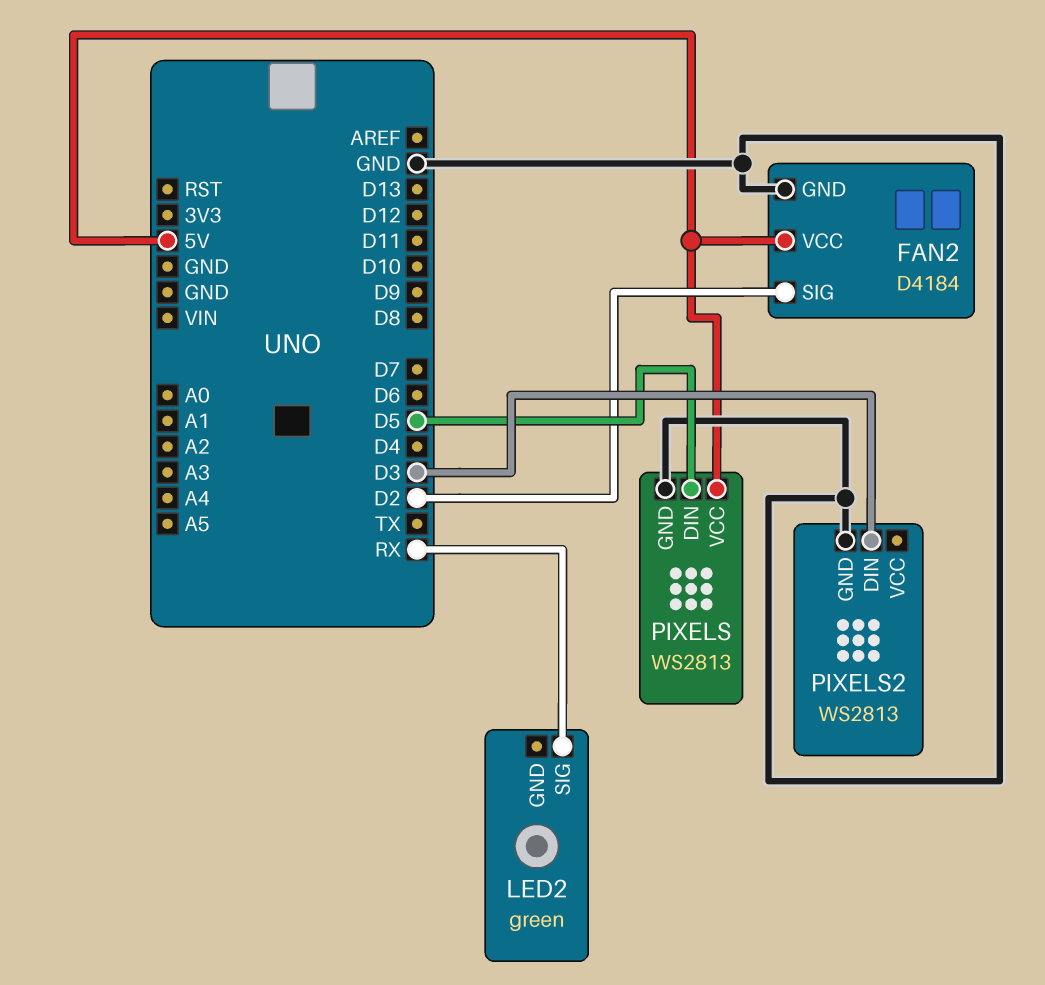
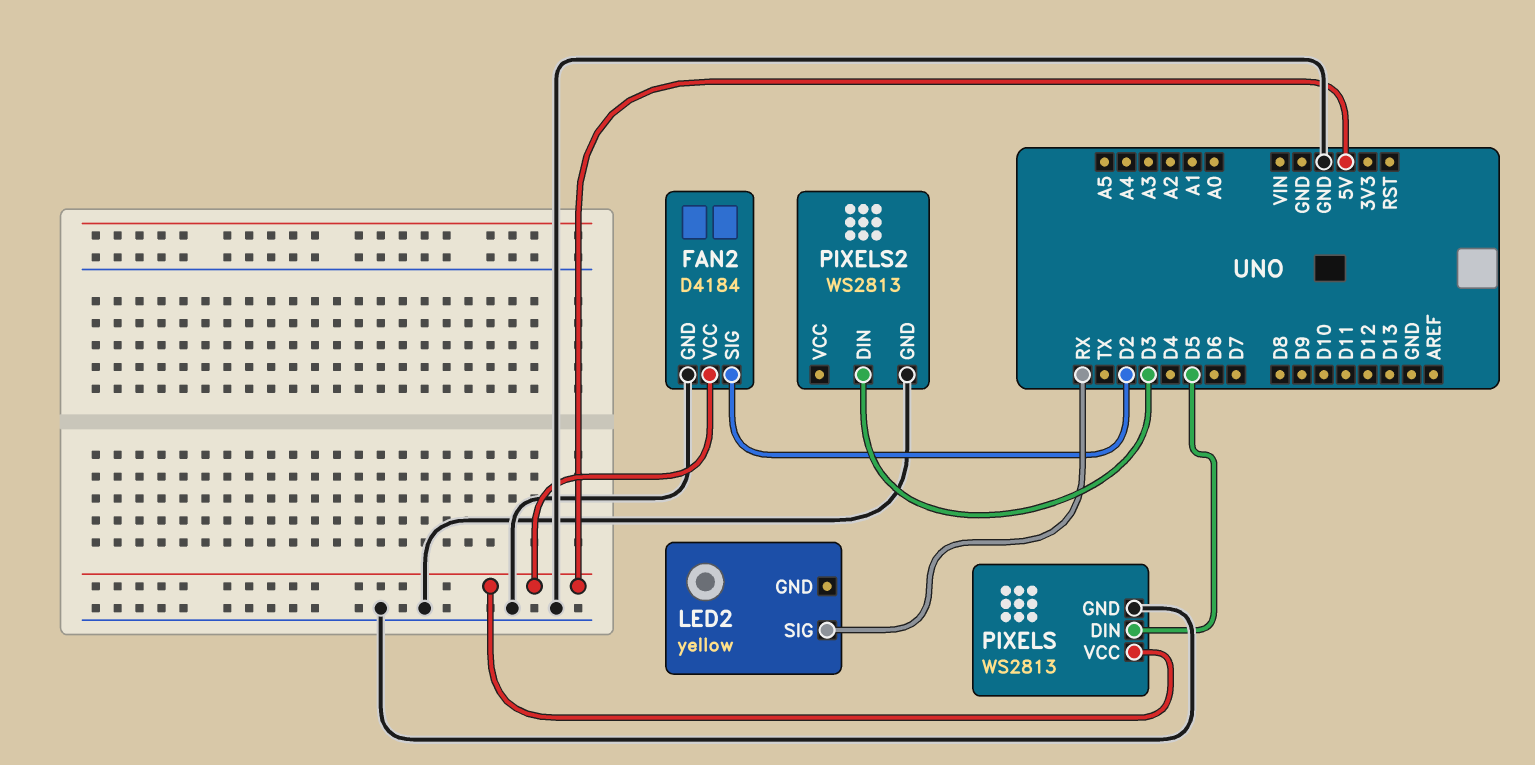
LED2: green -> yellow

